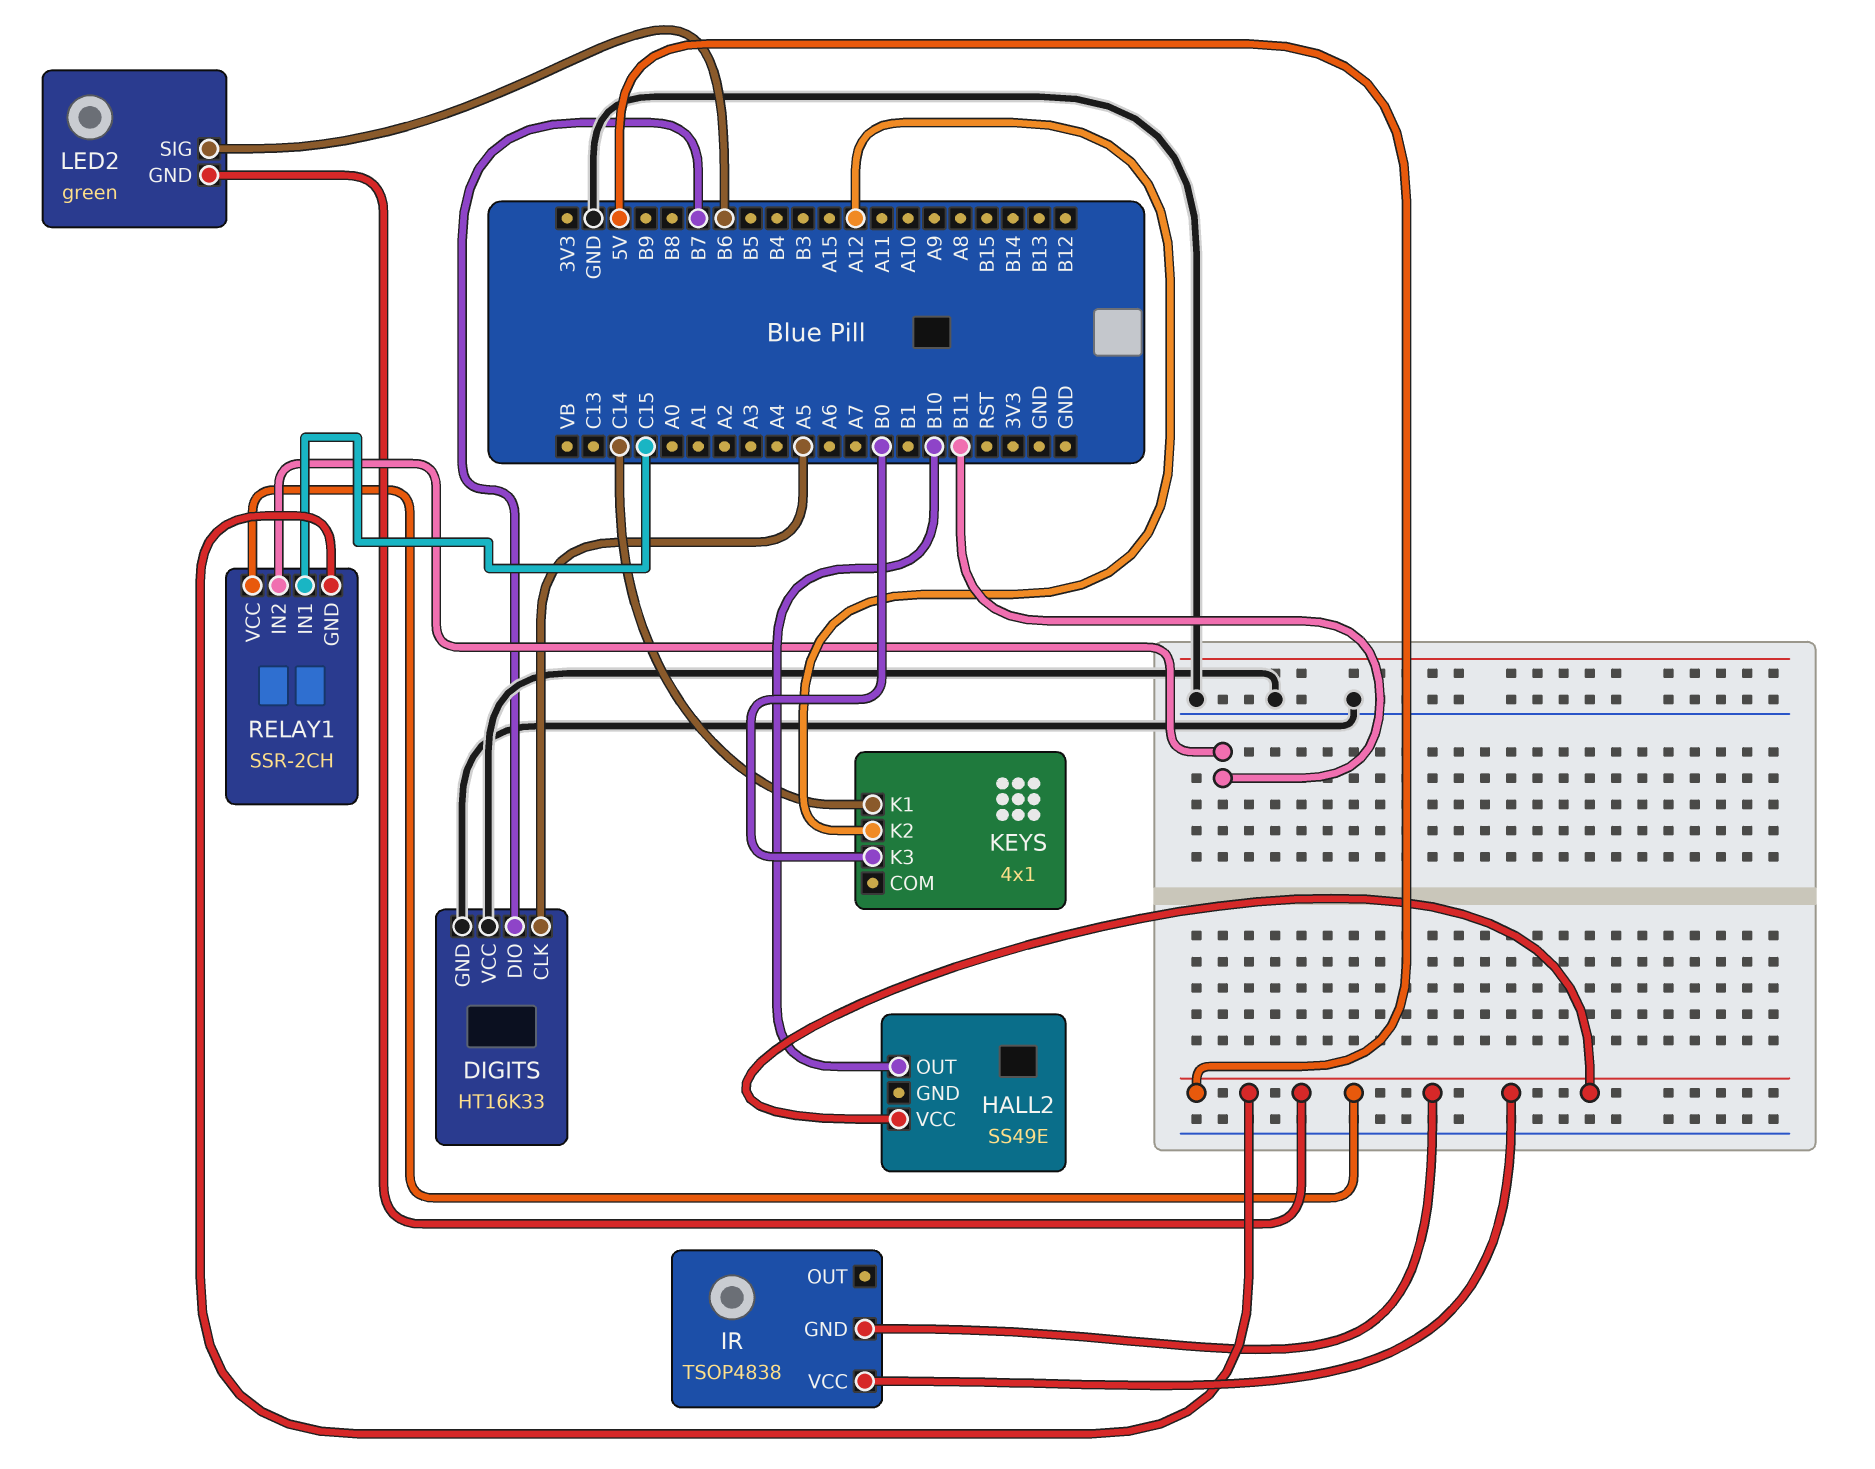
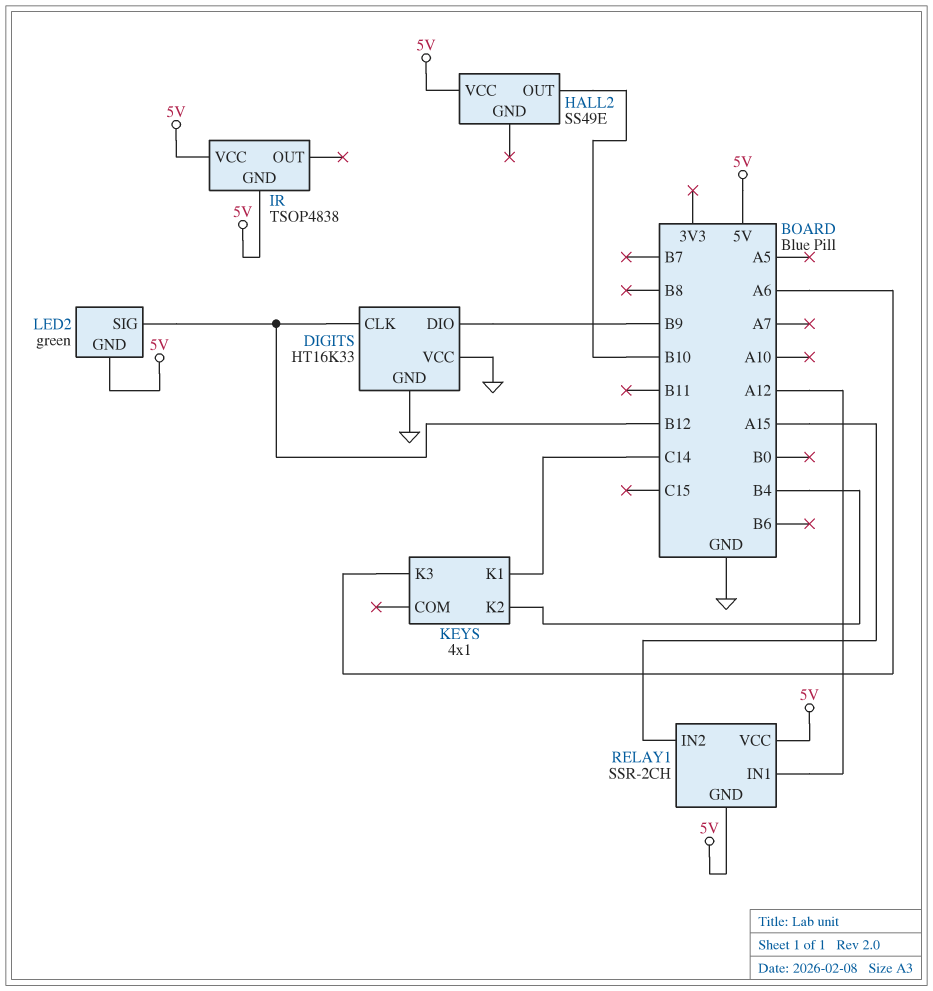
DIGITS pin CLK: A5 -> B12
DIGITS pin DIO: B7 -> B9
KEYS pin K2: A12 -> B4
KEYS pin K3: B0 -> A6
LED2 pin SIG: B6 -> B12
RELAY1 pin IN1: C15 -> A12
RELAY1 pin IN2: B11 -> A15

